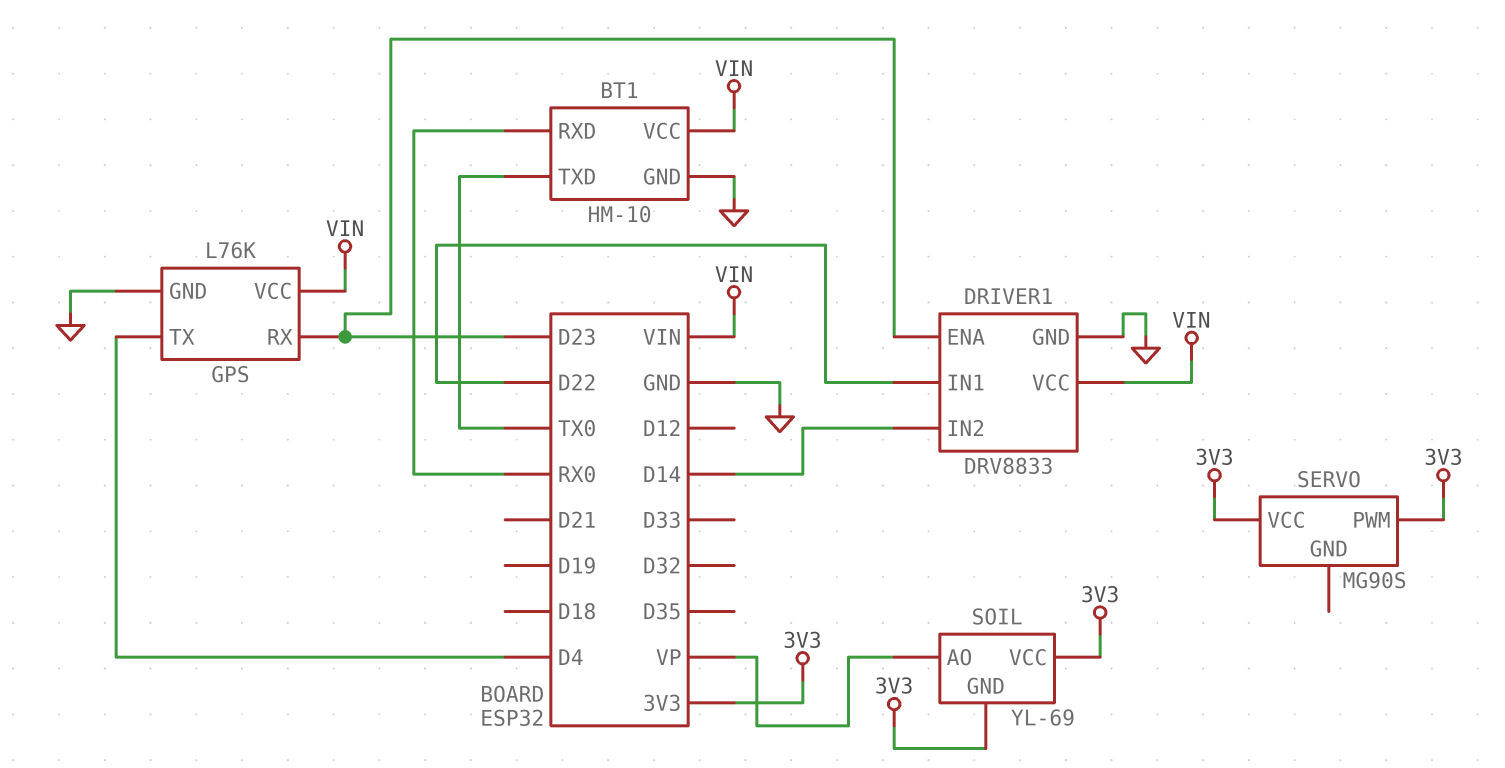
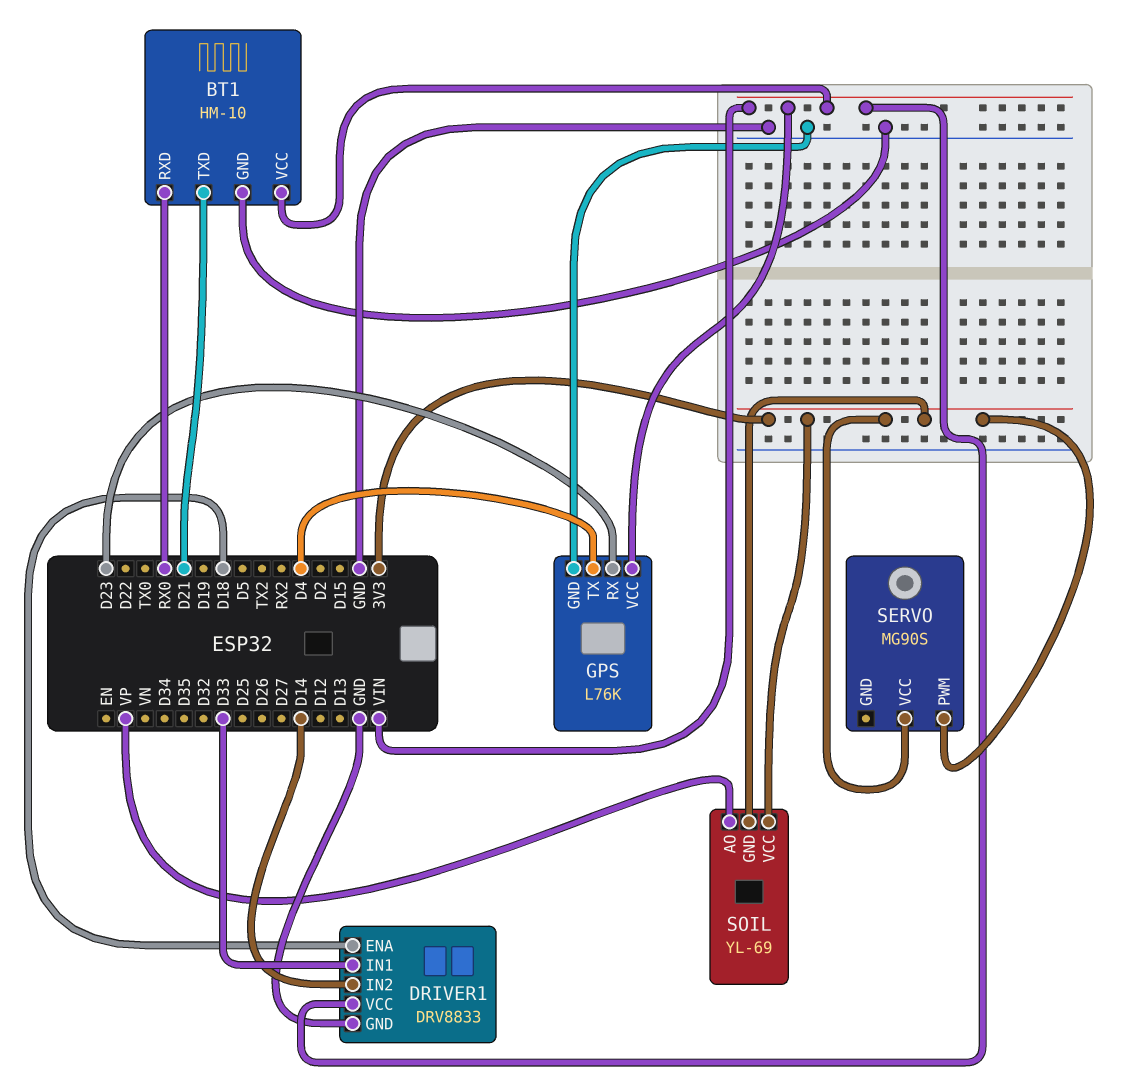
BT1 pin TXD: TX0 -> D21
DRIVER1 pin ENA: D23 -> D18
DRIVER1 pin IN1: D22 -> D33

